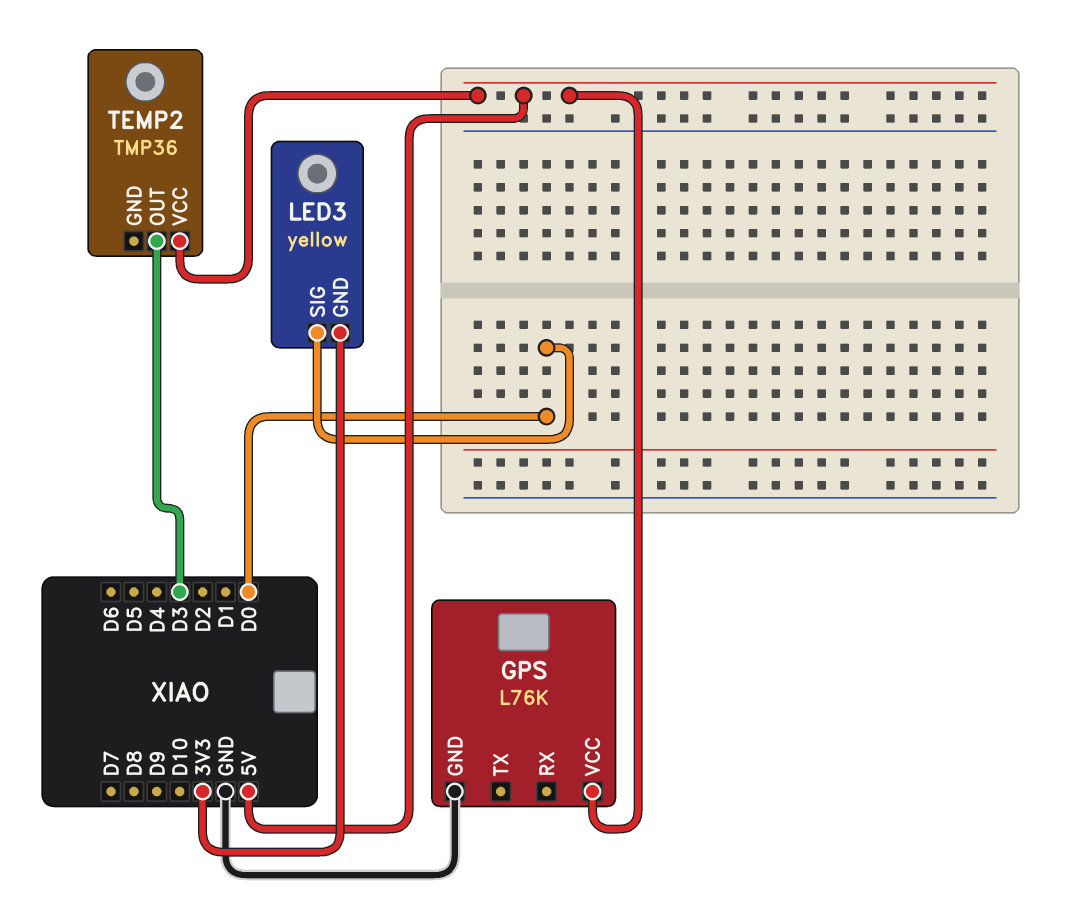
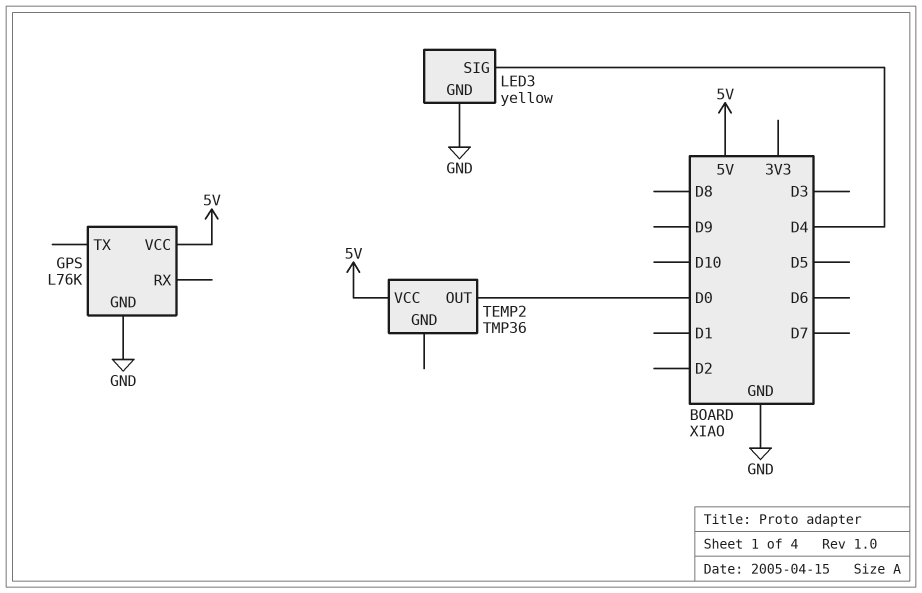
LED3 pin GND: 3V3 -> GND
LED3 pin SIG: D0 -> D4
TEMP2 pin OUT: D3 -> D0

